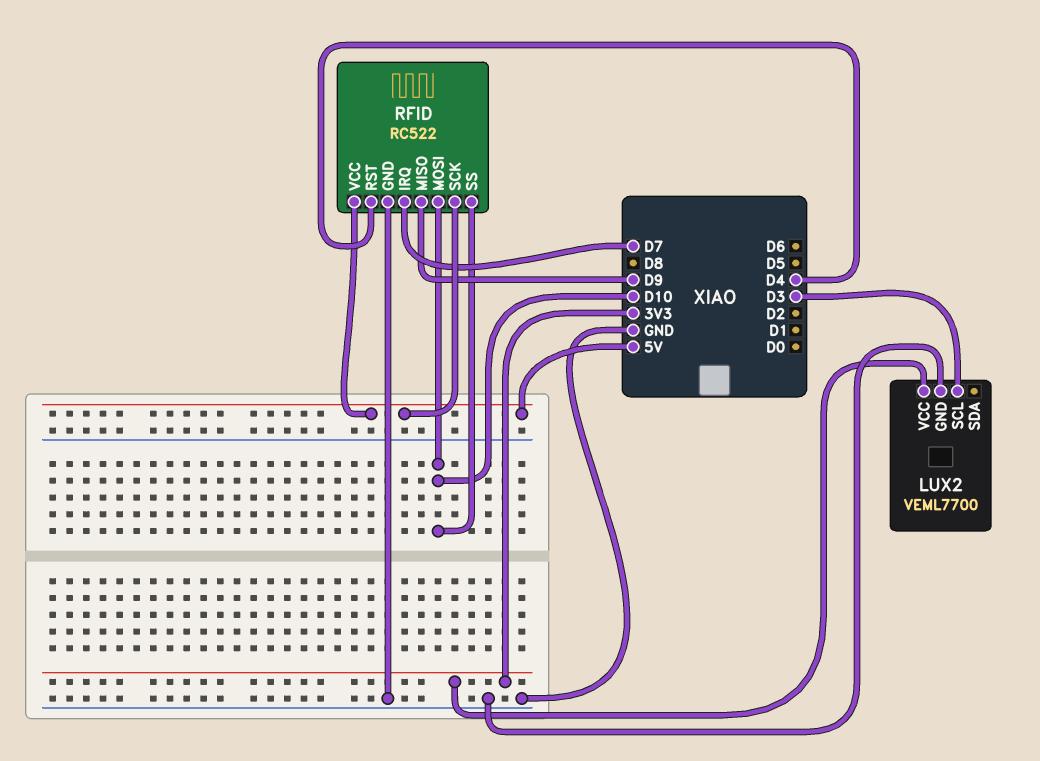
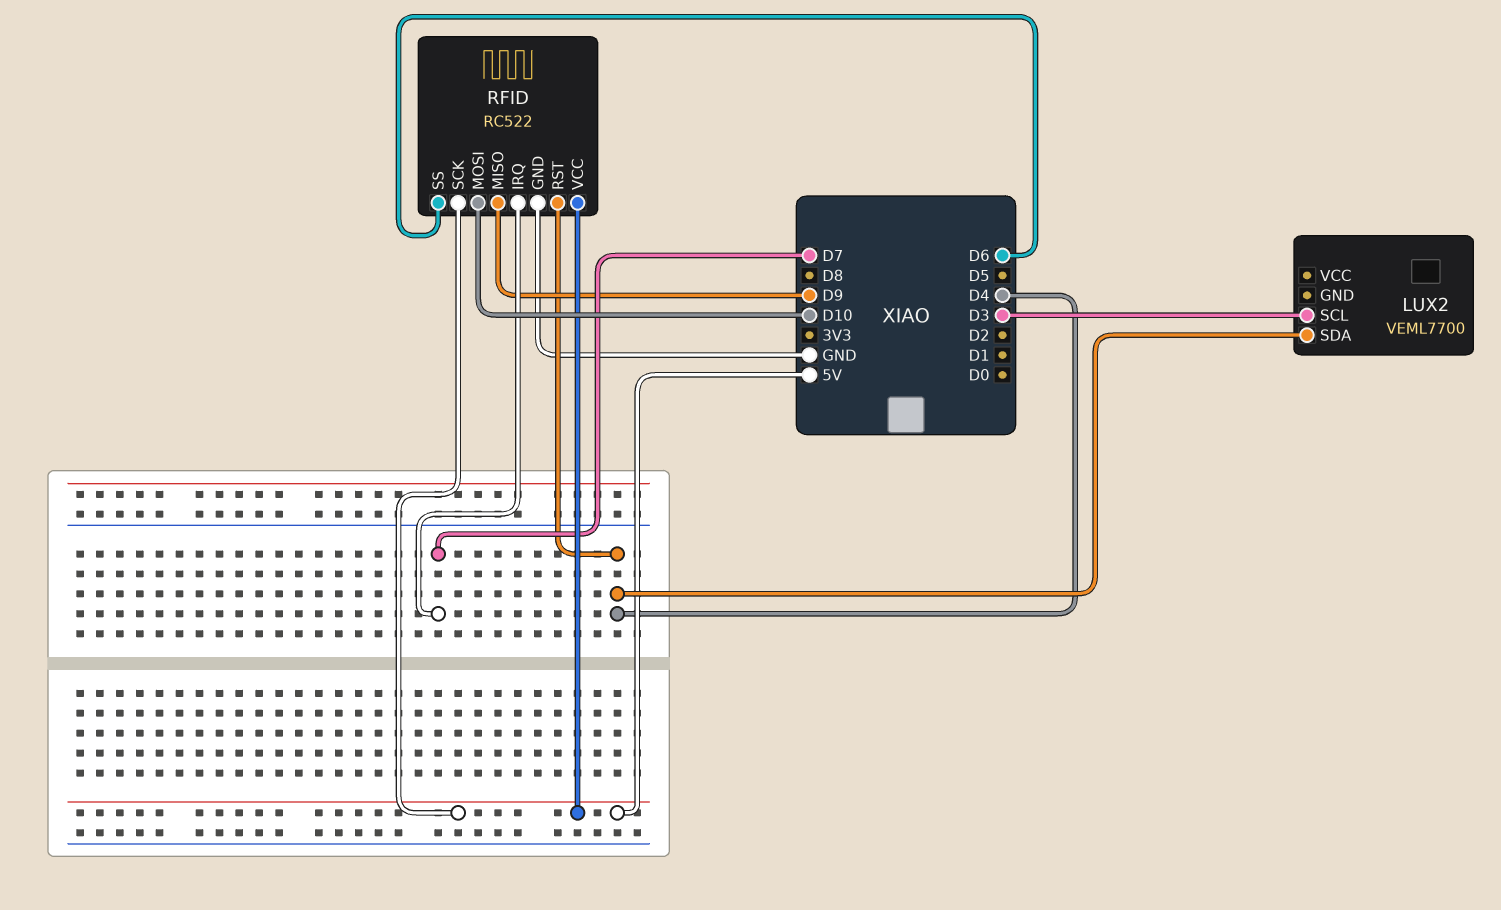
LUX2 pin GND: GND -> none
LUX2 pin SDA: none -> D4
LUX2 pin VCC: 3V3 -> none
RFID pin SS: D10 -> D6

